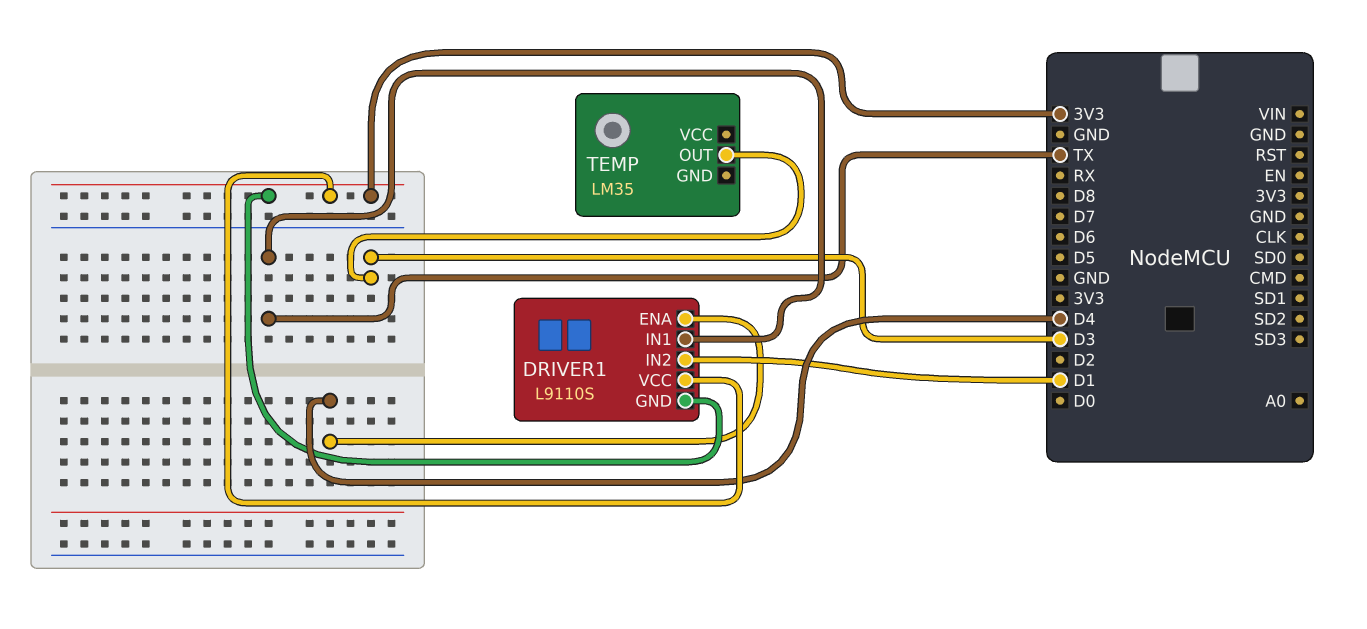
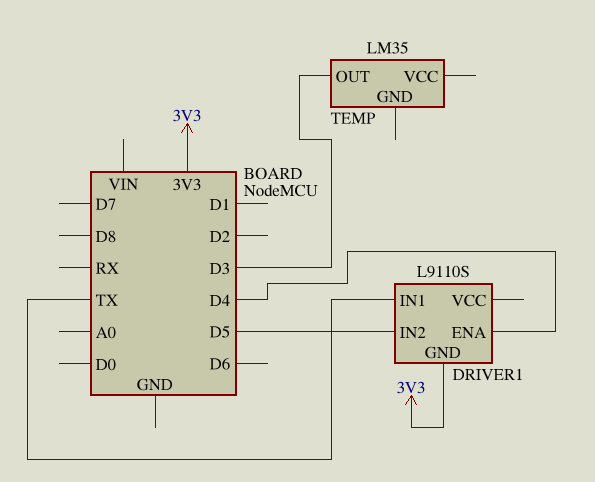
DRIVER1 pin IN2: D1 -> D5
DRIVER1 pin VCC: 3V3 -> none

